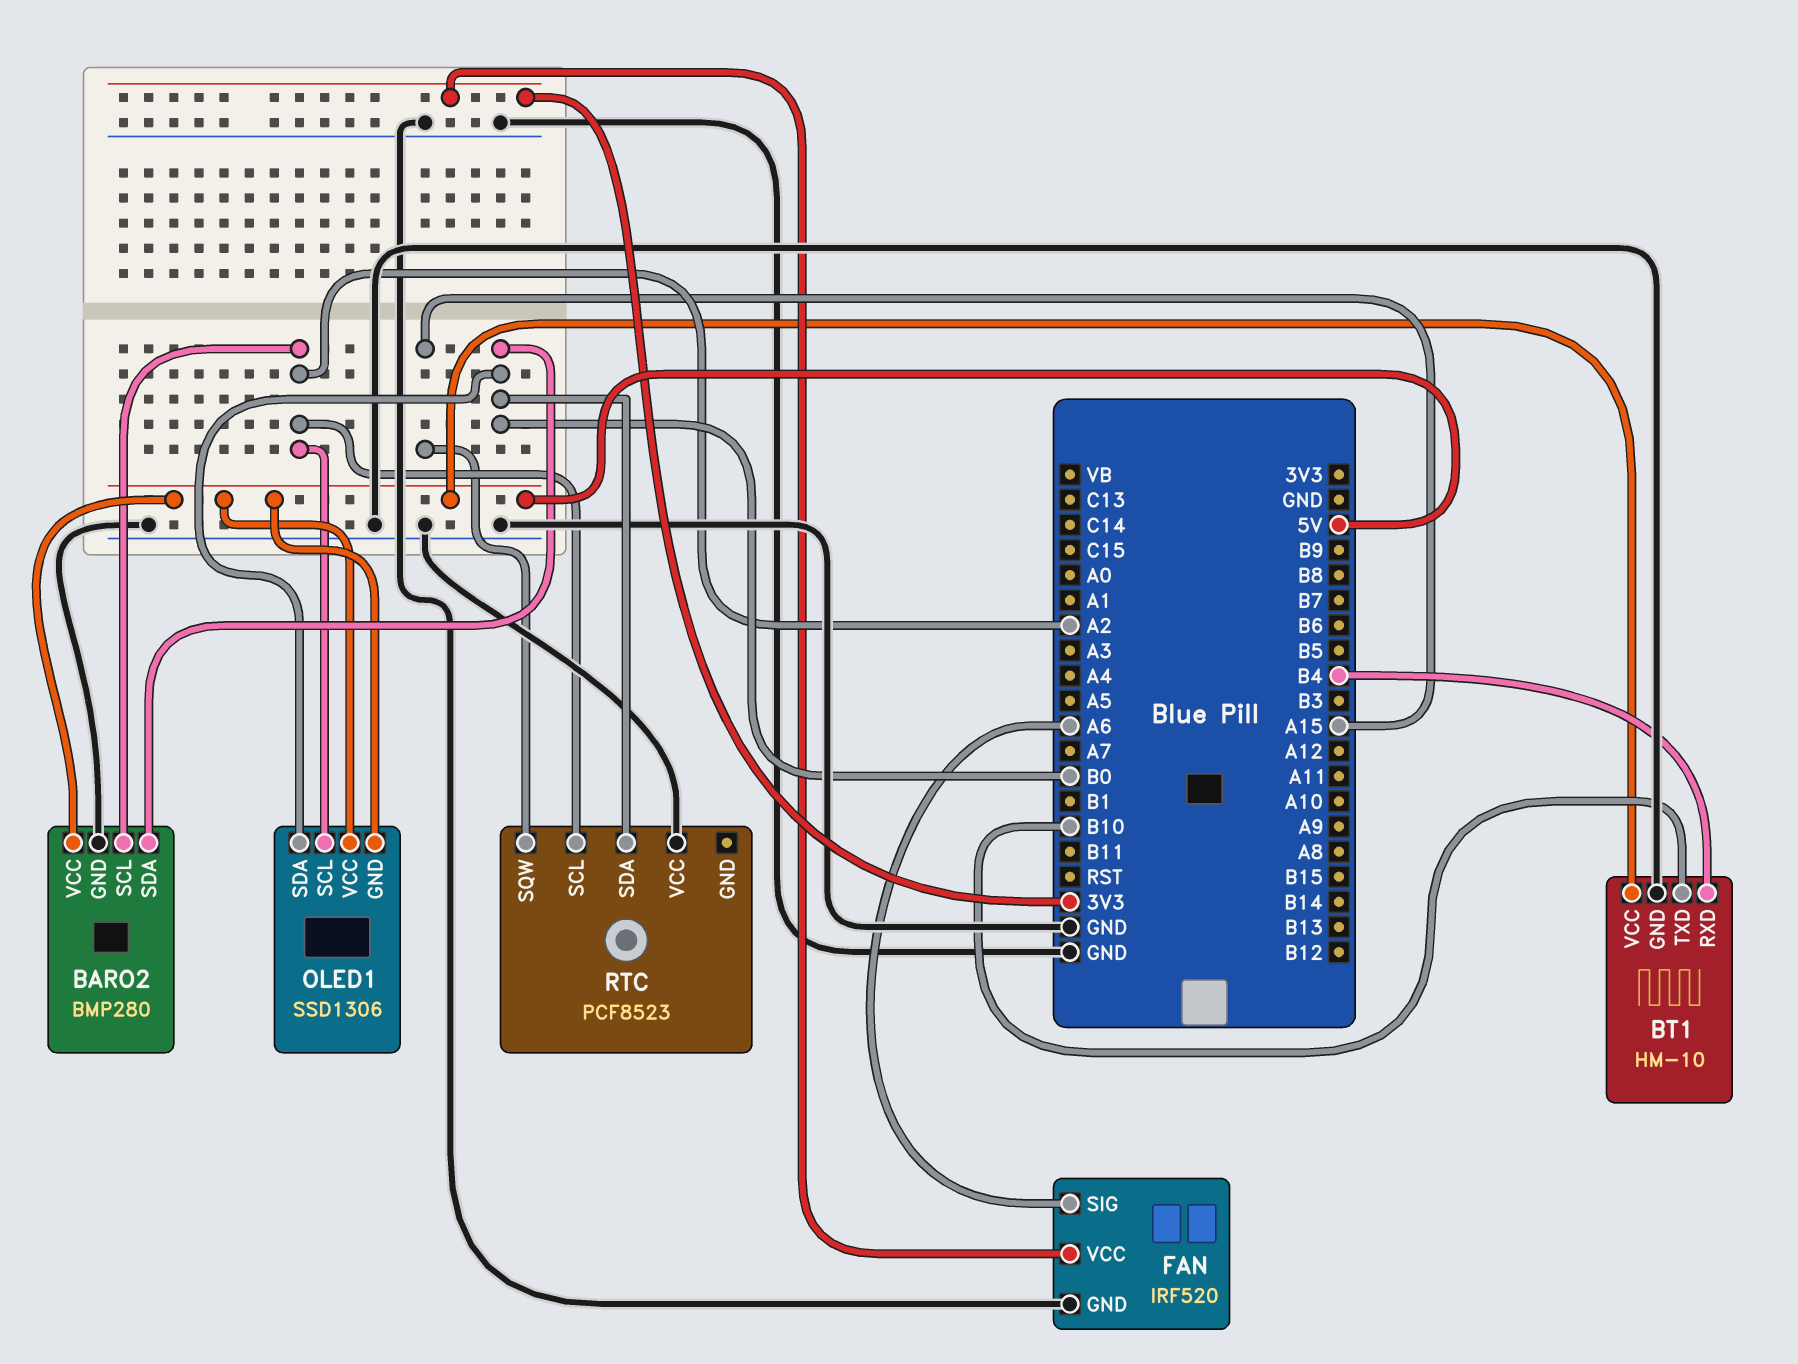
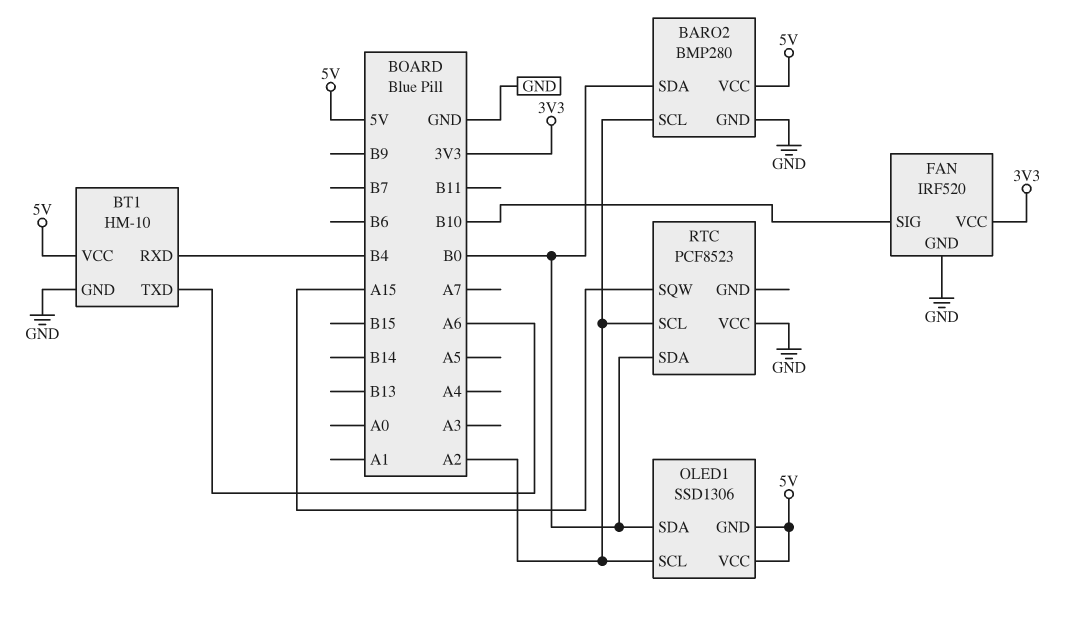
BT1 pin TXD: B10 -> A6
FAN pin SIG: A6 -> B10

